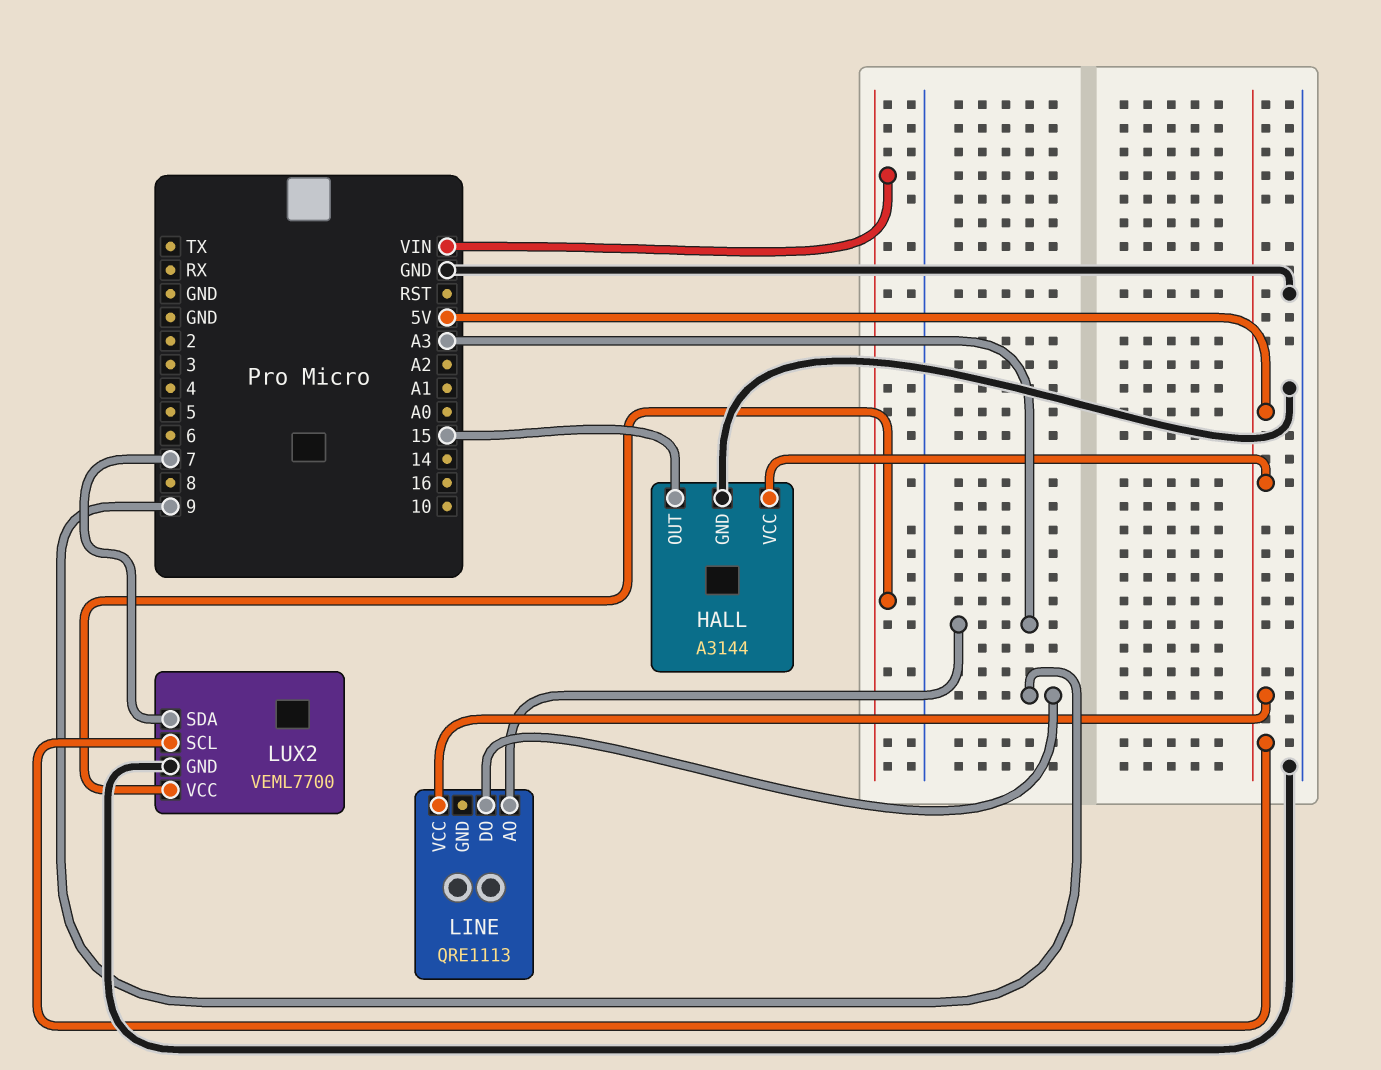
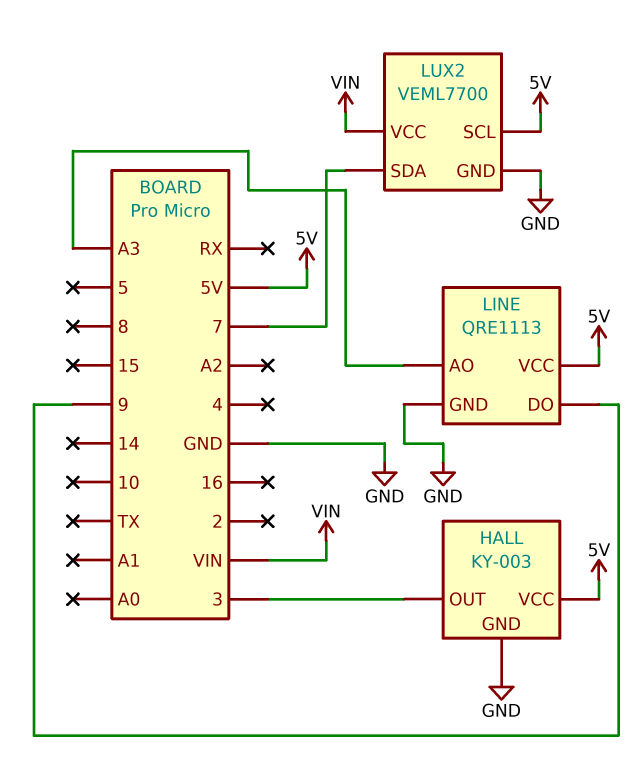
HALL: A3144 -> KY-003
HALL pin OUT: 15 -> 3
LINE pin GND: none -> GND

